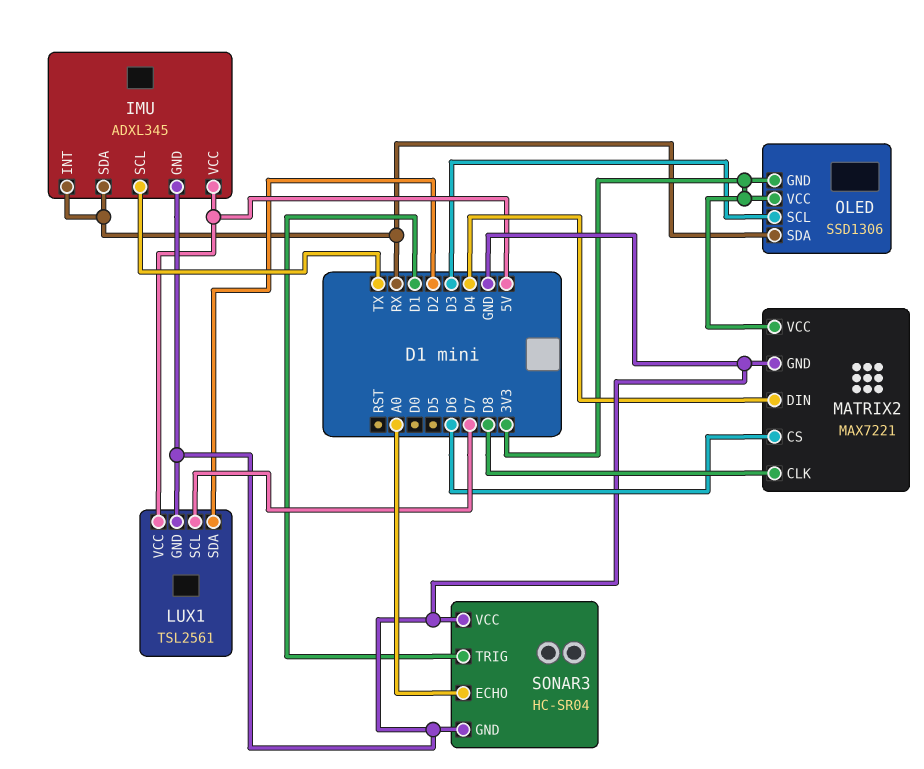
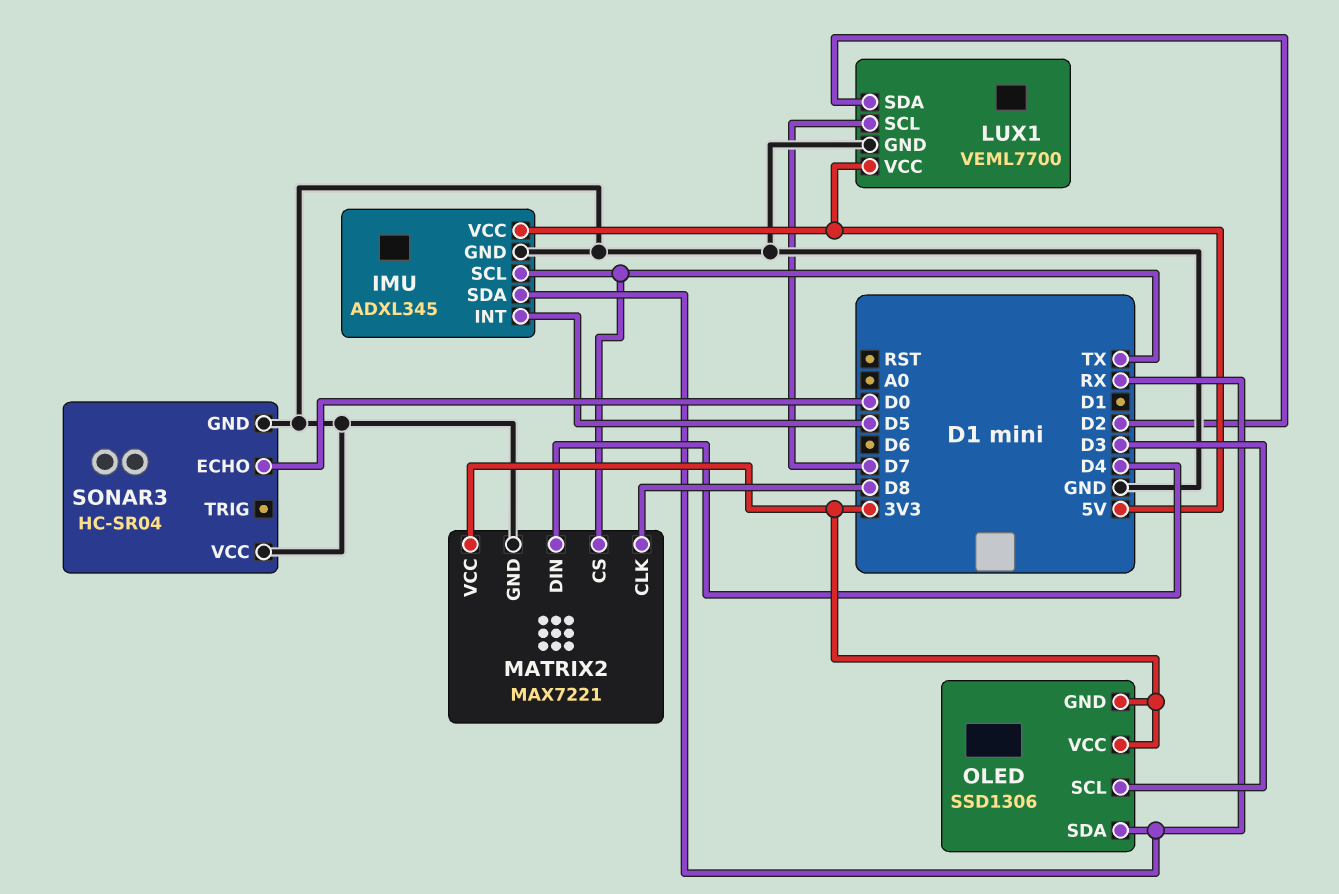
IMU pin INT: RX -> D5
LUX1: TSL2561 -> VEML7700
MATRIX2 pin CS: D6 -> TX
SONAR3 pin ECHO: A0 -> D0
SONAR3 pin TRIG: D1 -> none

